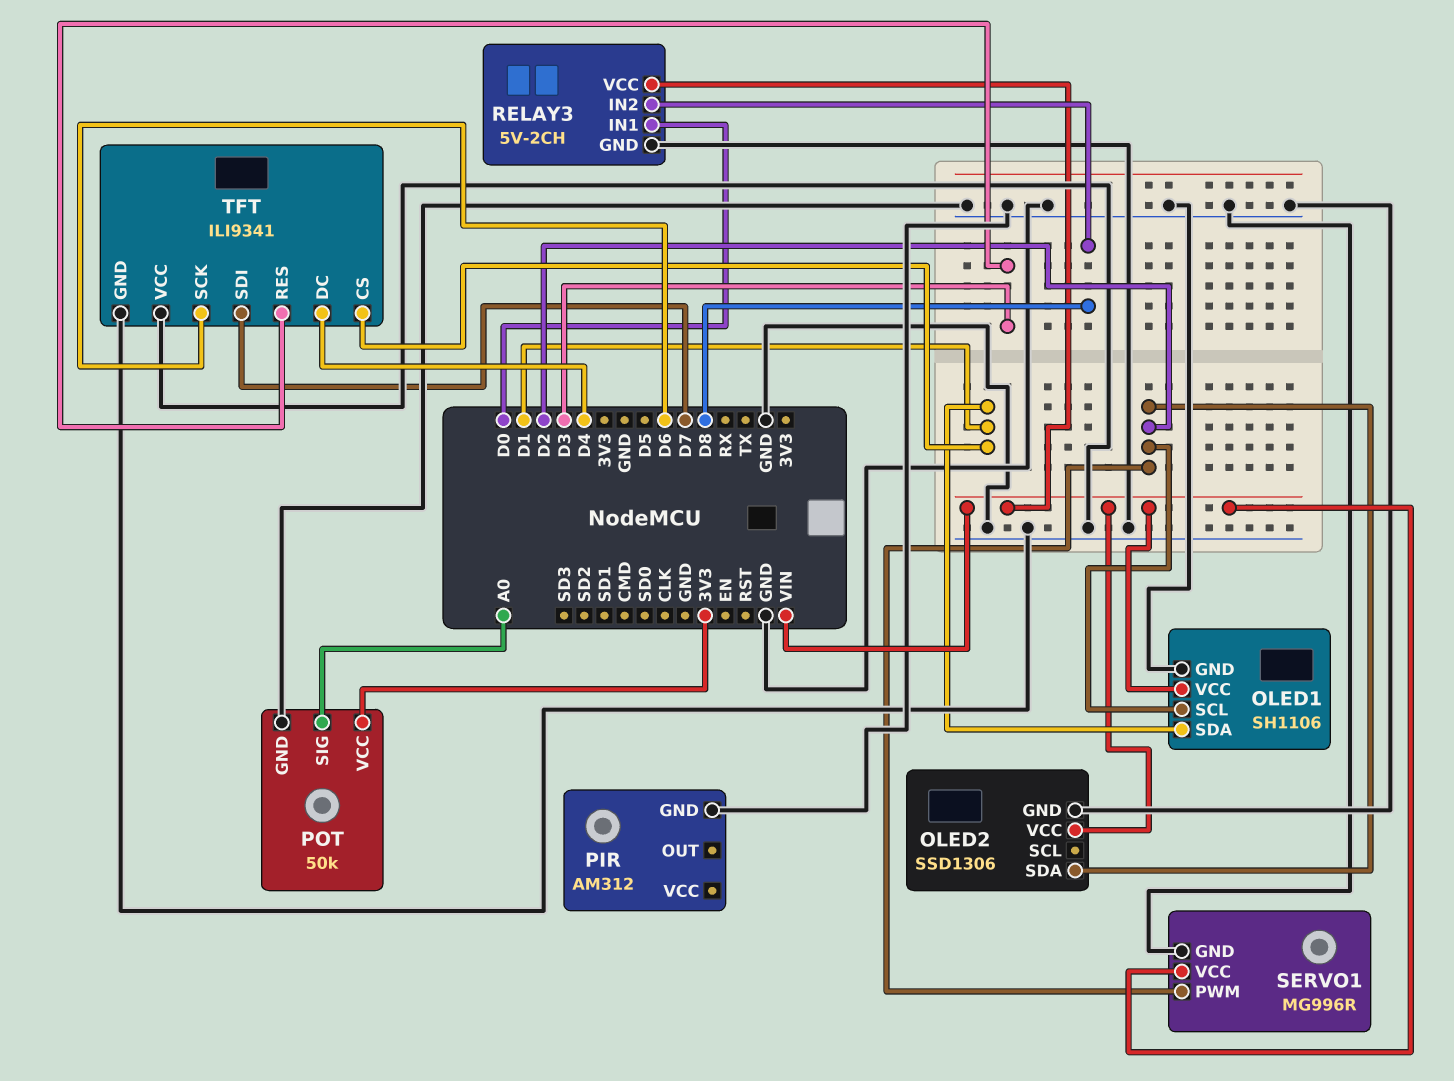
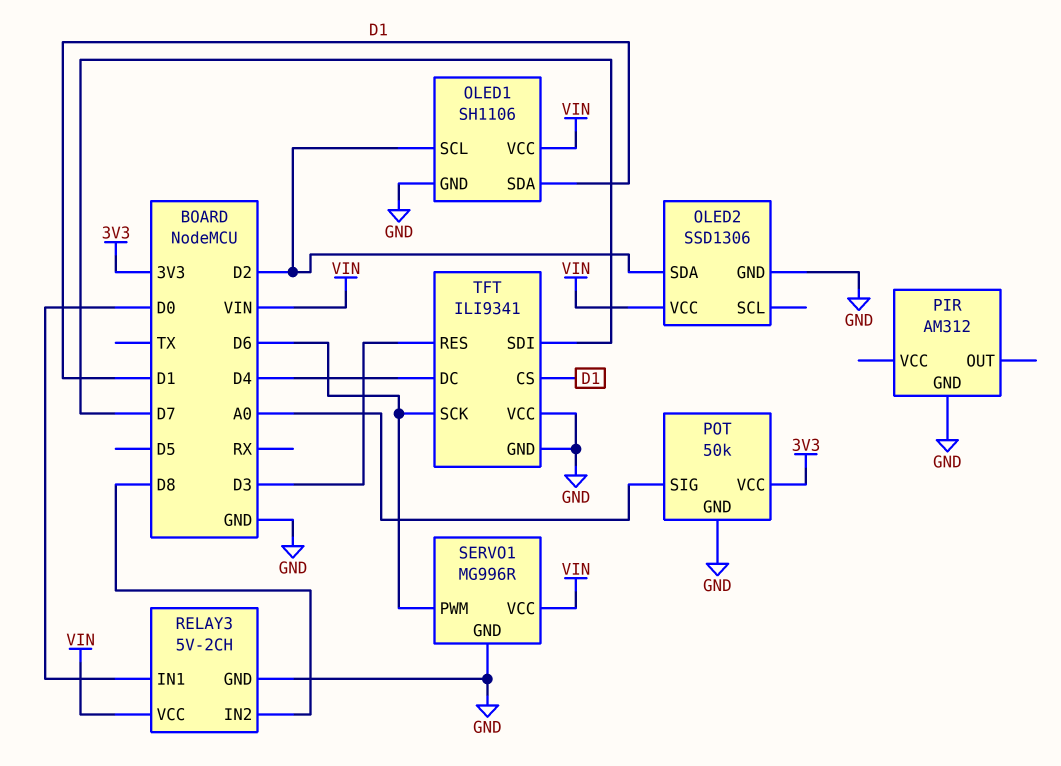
SERVO1 pin PWM: D2 -> D6

